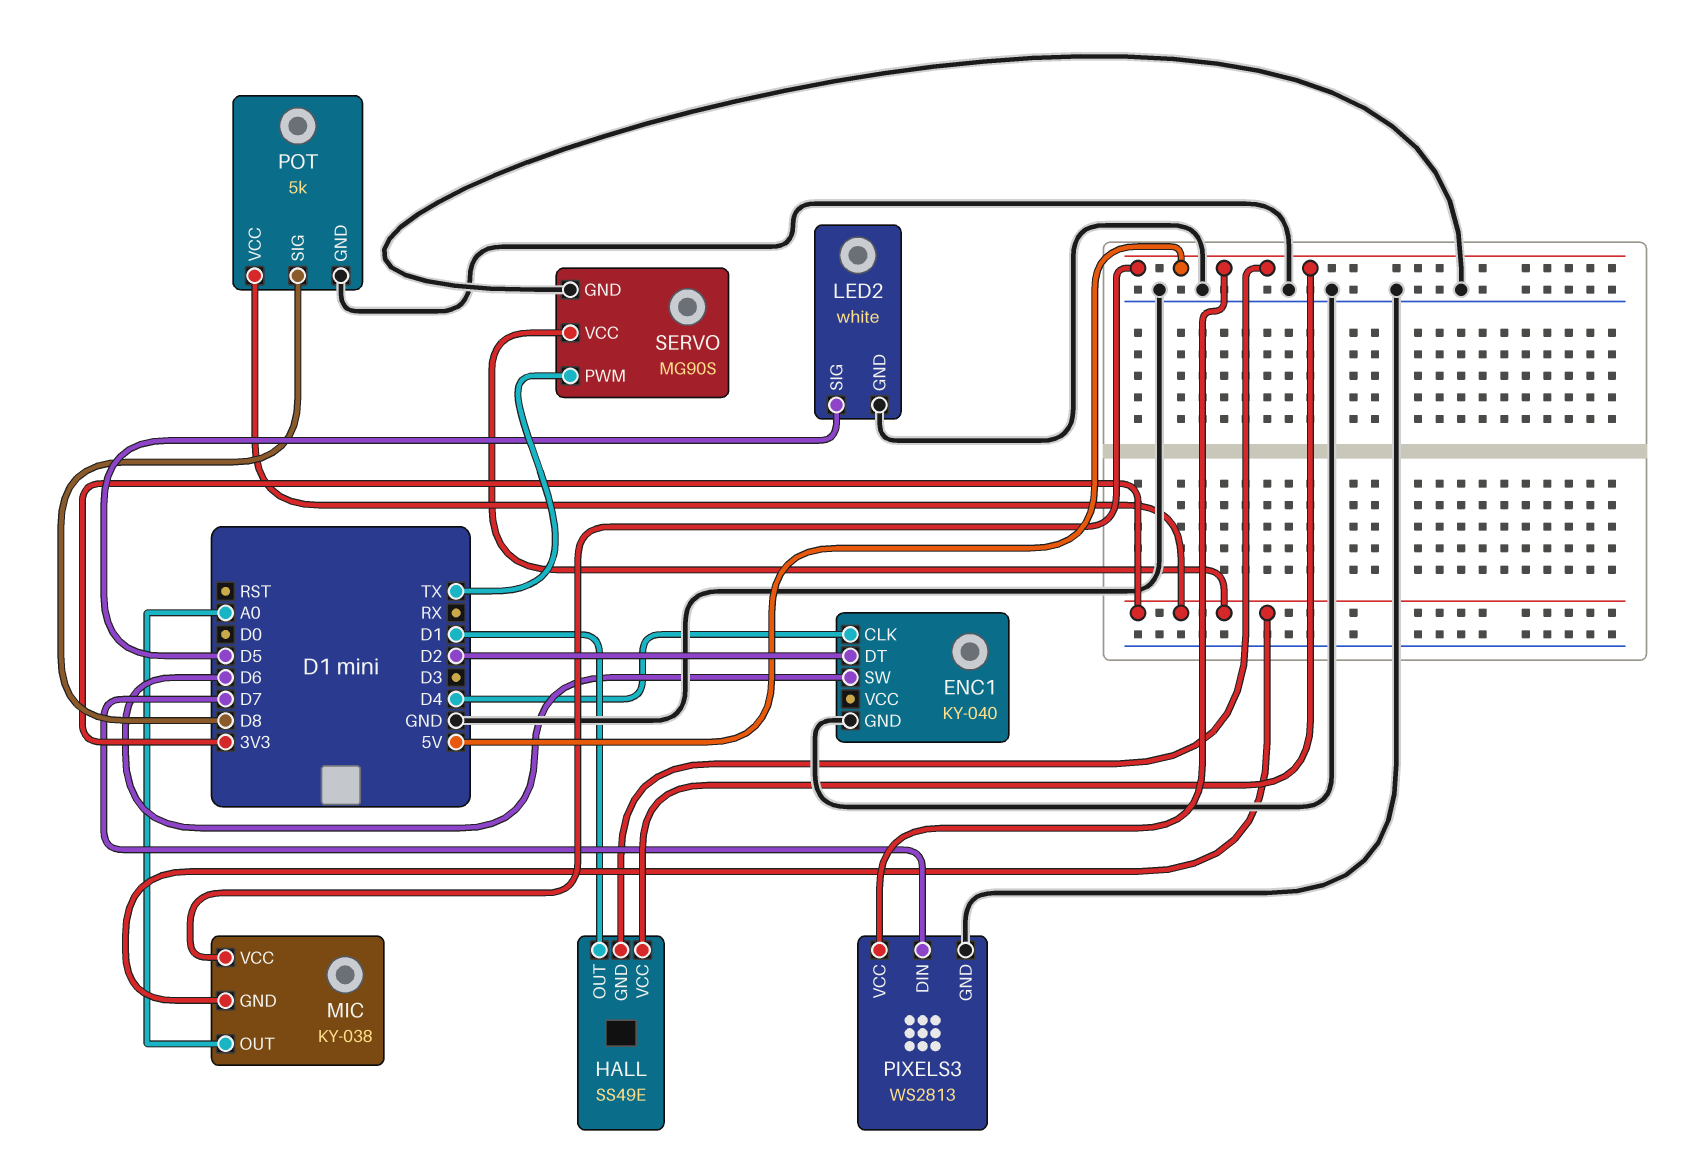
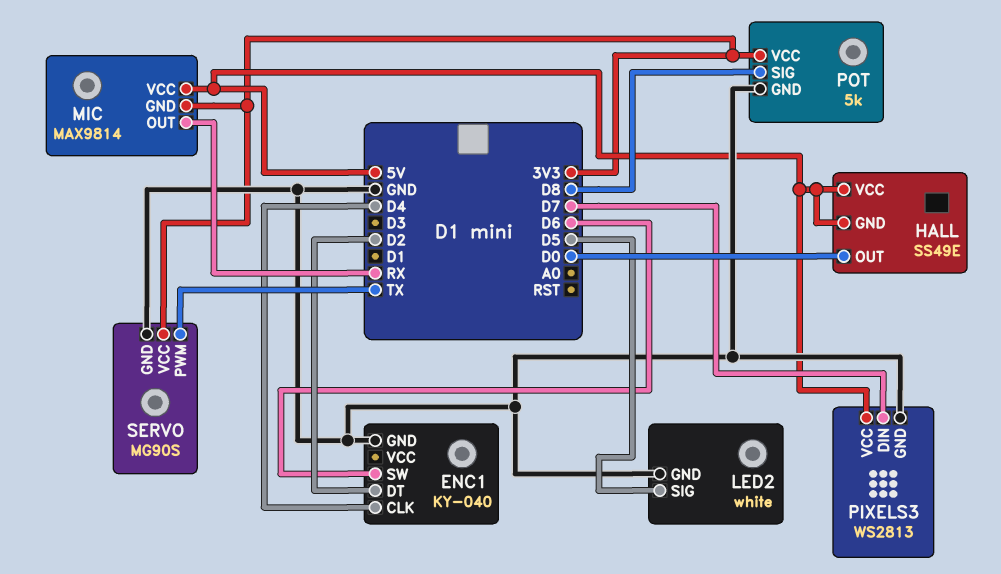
HALL pin OUT: D1 -> D0
MIC: KY-038 -> MAX9814
MIC pin OUT: A0 -> RX

